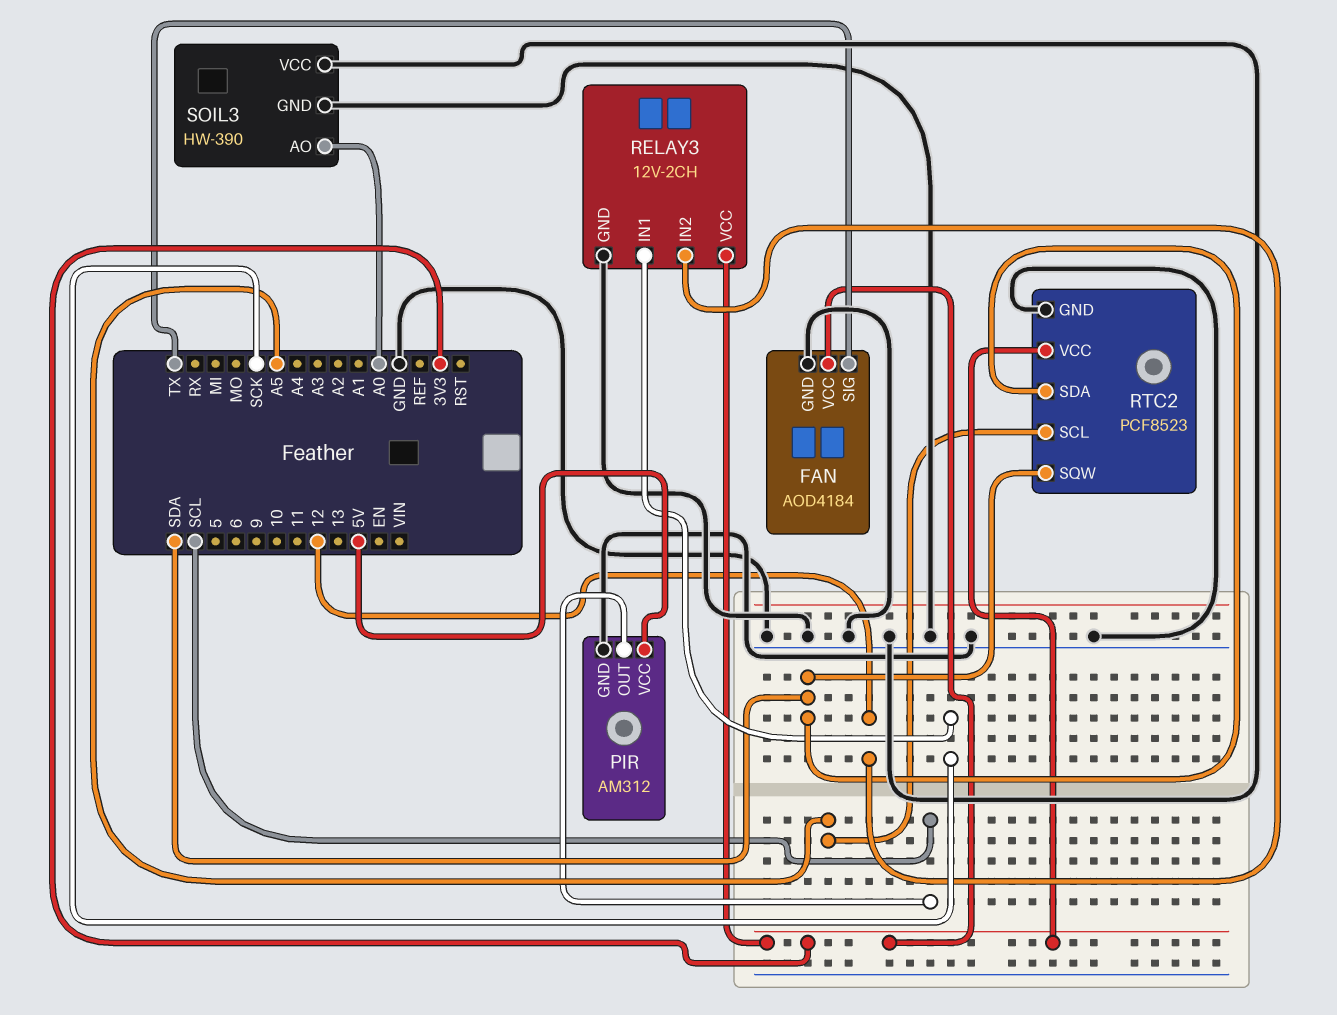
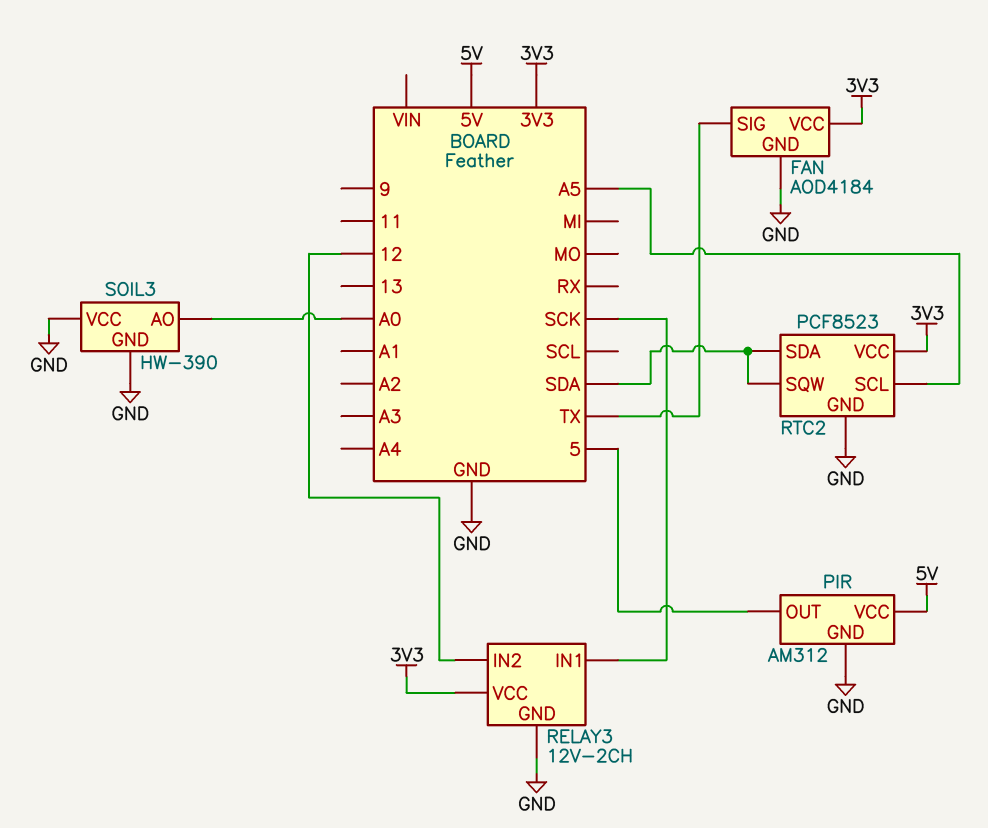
PIR pin OUT: SCL -> 5

